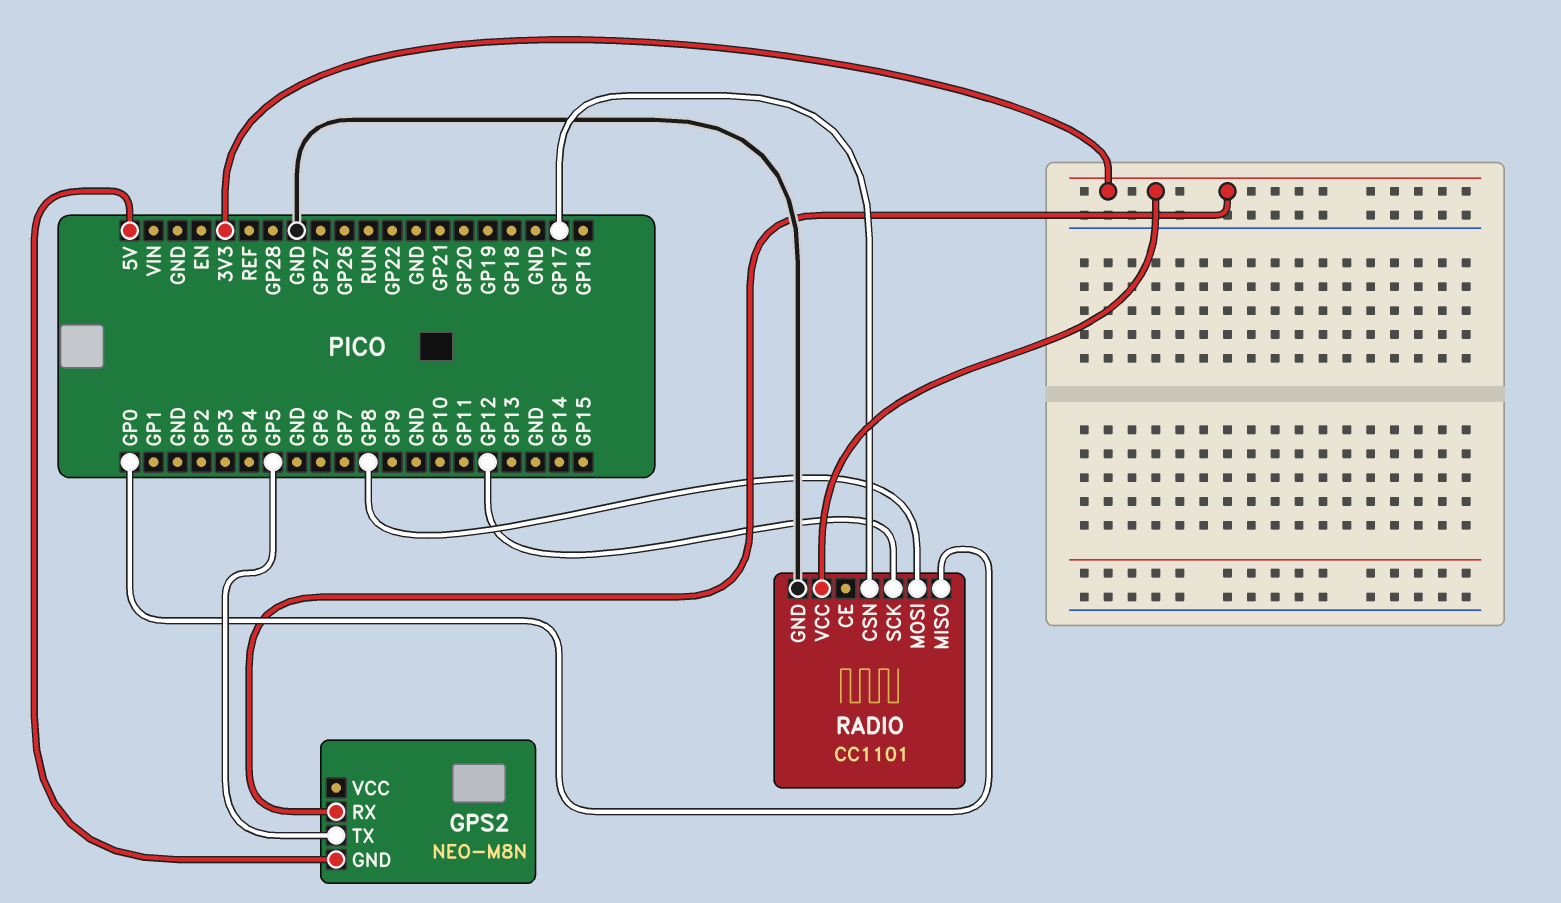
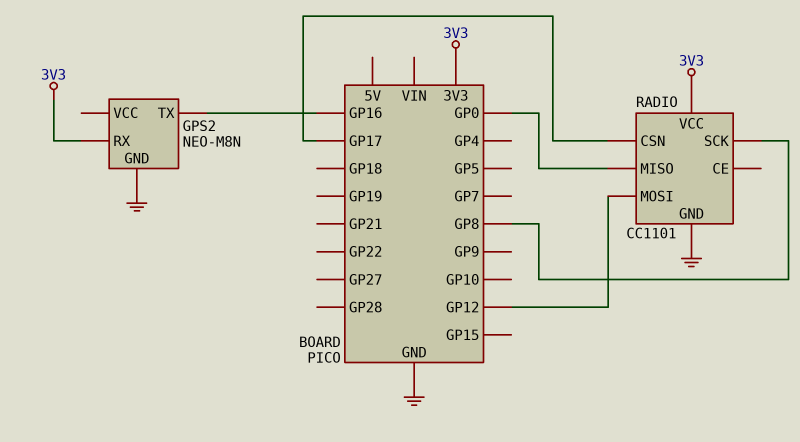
GPS2 pin GND: 5V -> GND
GPS2 pin TX: GP5 -> GP16
RADIO pin MOSI: GP8 -> GP12
RADIO pin SCK: GP12 -> GP8

